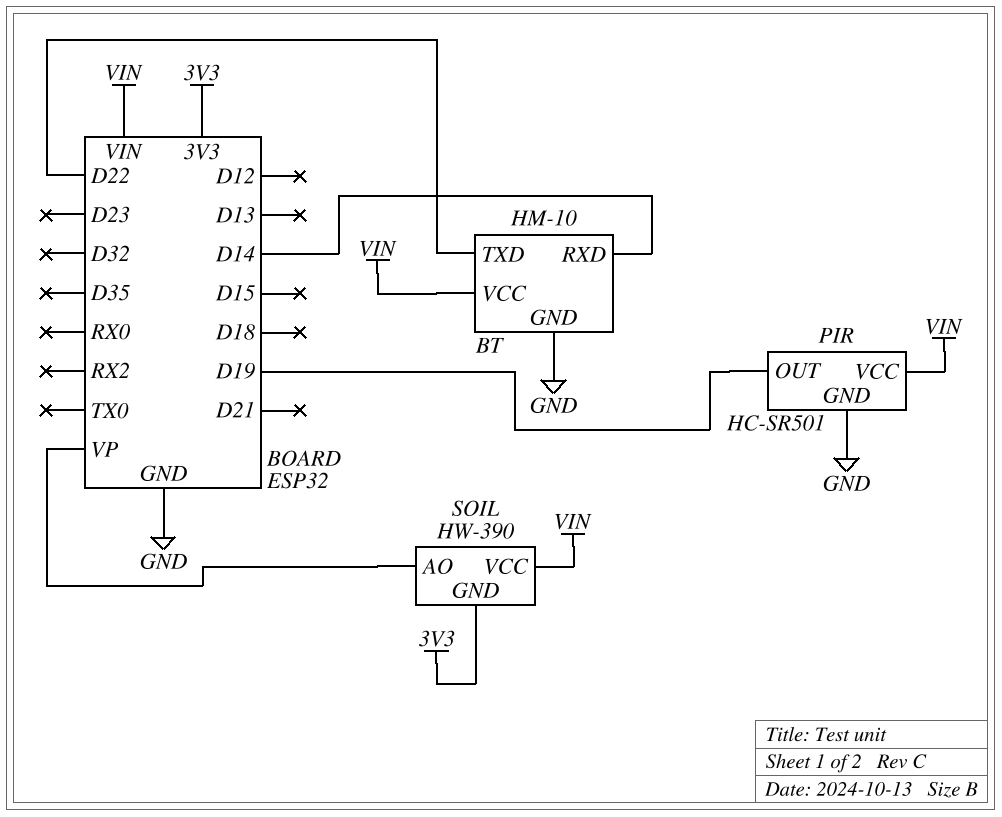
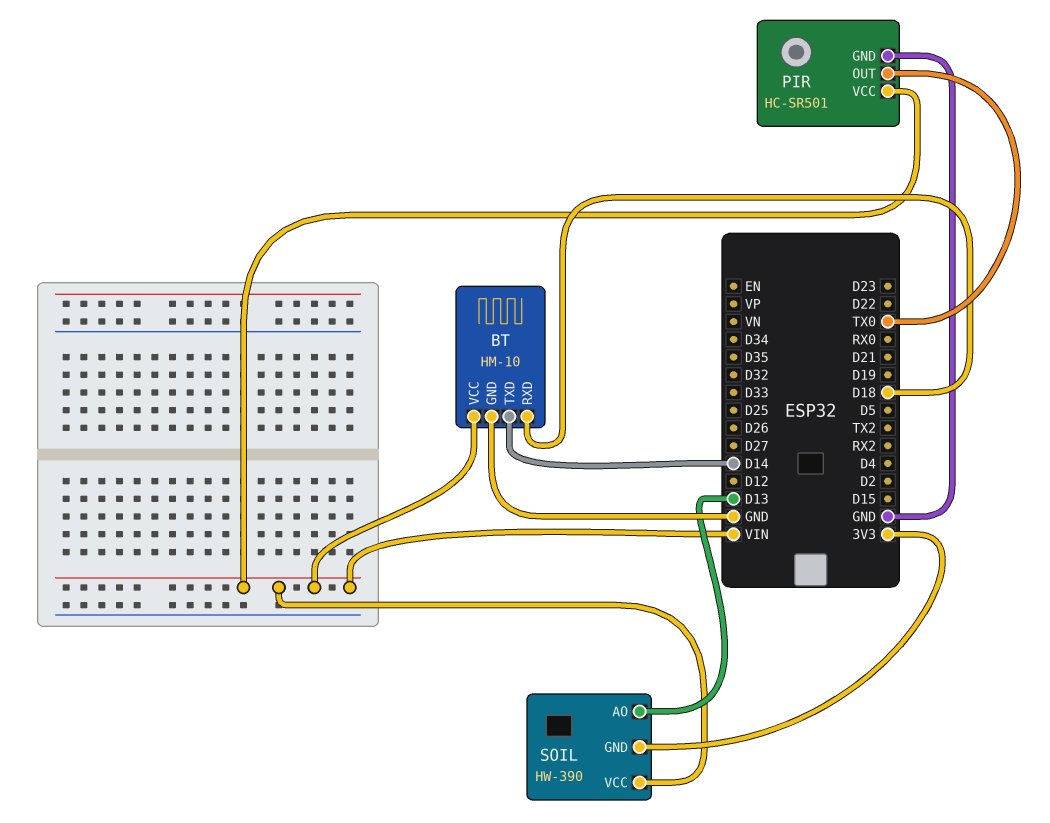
BT pin RXD: D14 -> D18
BT pin TXD: D22 -> D14
PIR pin OUT: D19 -> TX0
SOIL pin AO: VP -> D13

